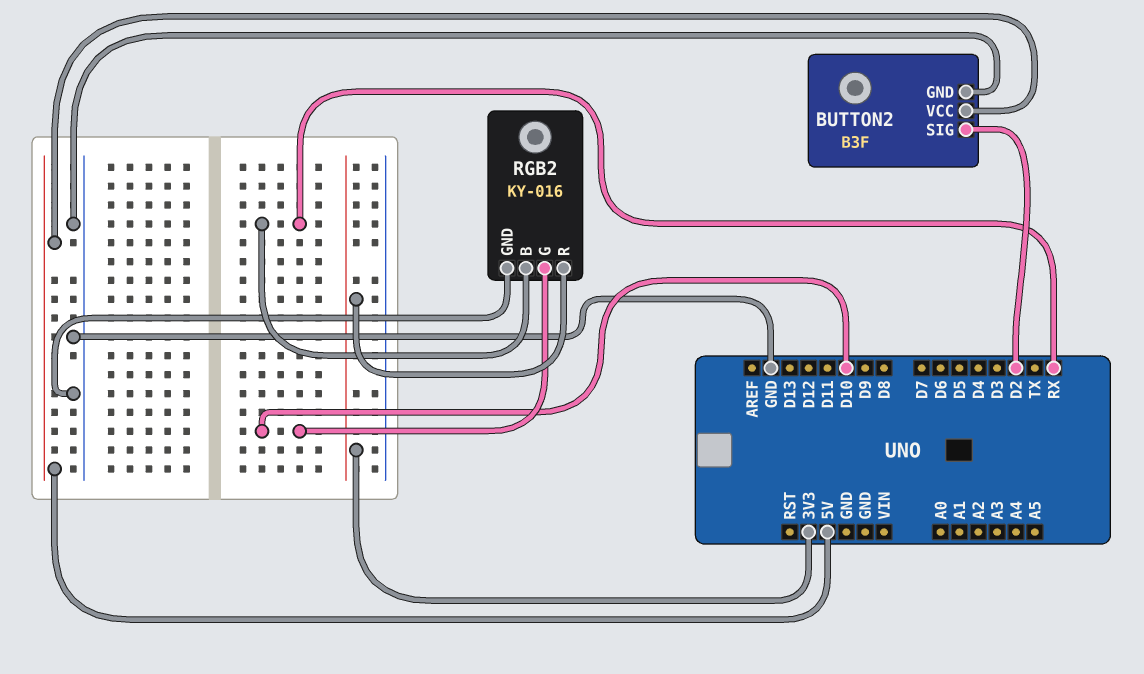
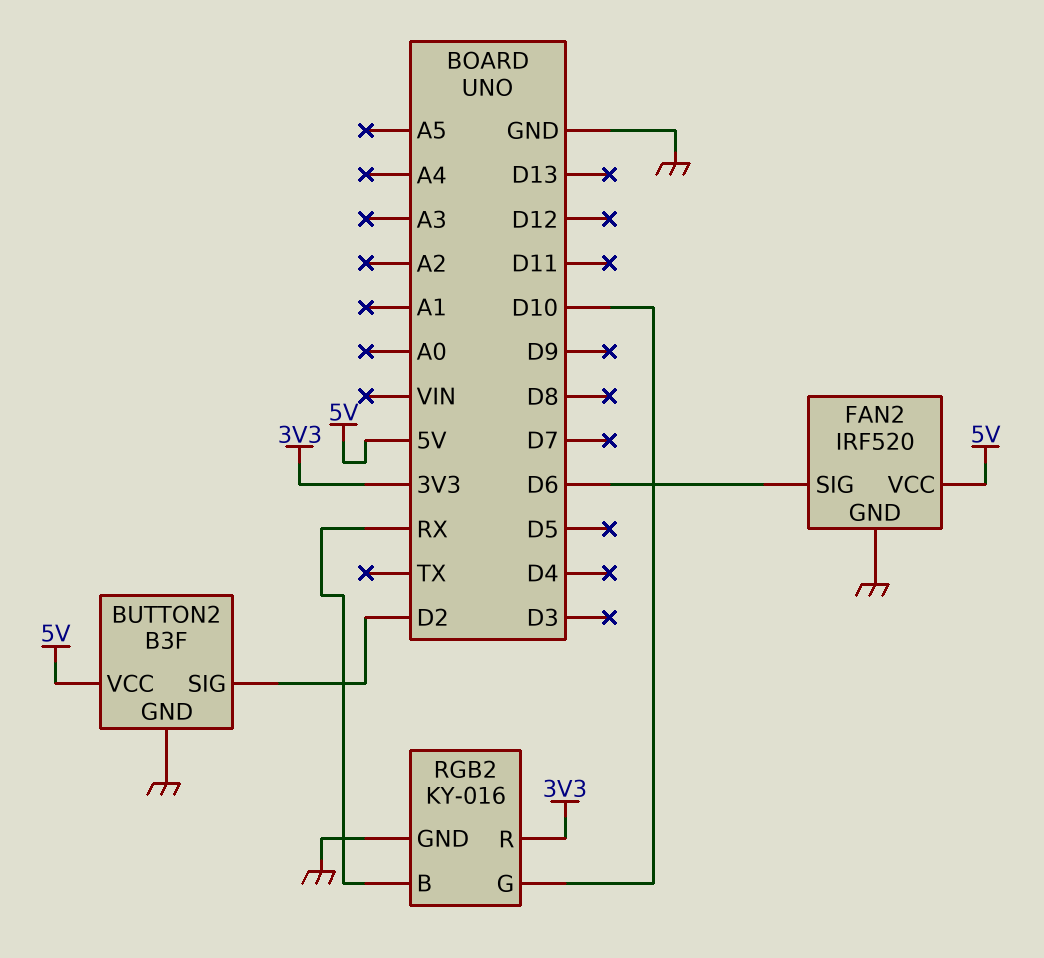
FAN2: none -> IRF520
FAN2 pin GND: none -> GND
FAN2 pin SIG: none -> D6
FAN2 pin VCC: none -> 5V

